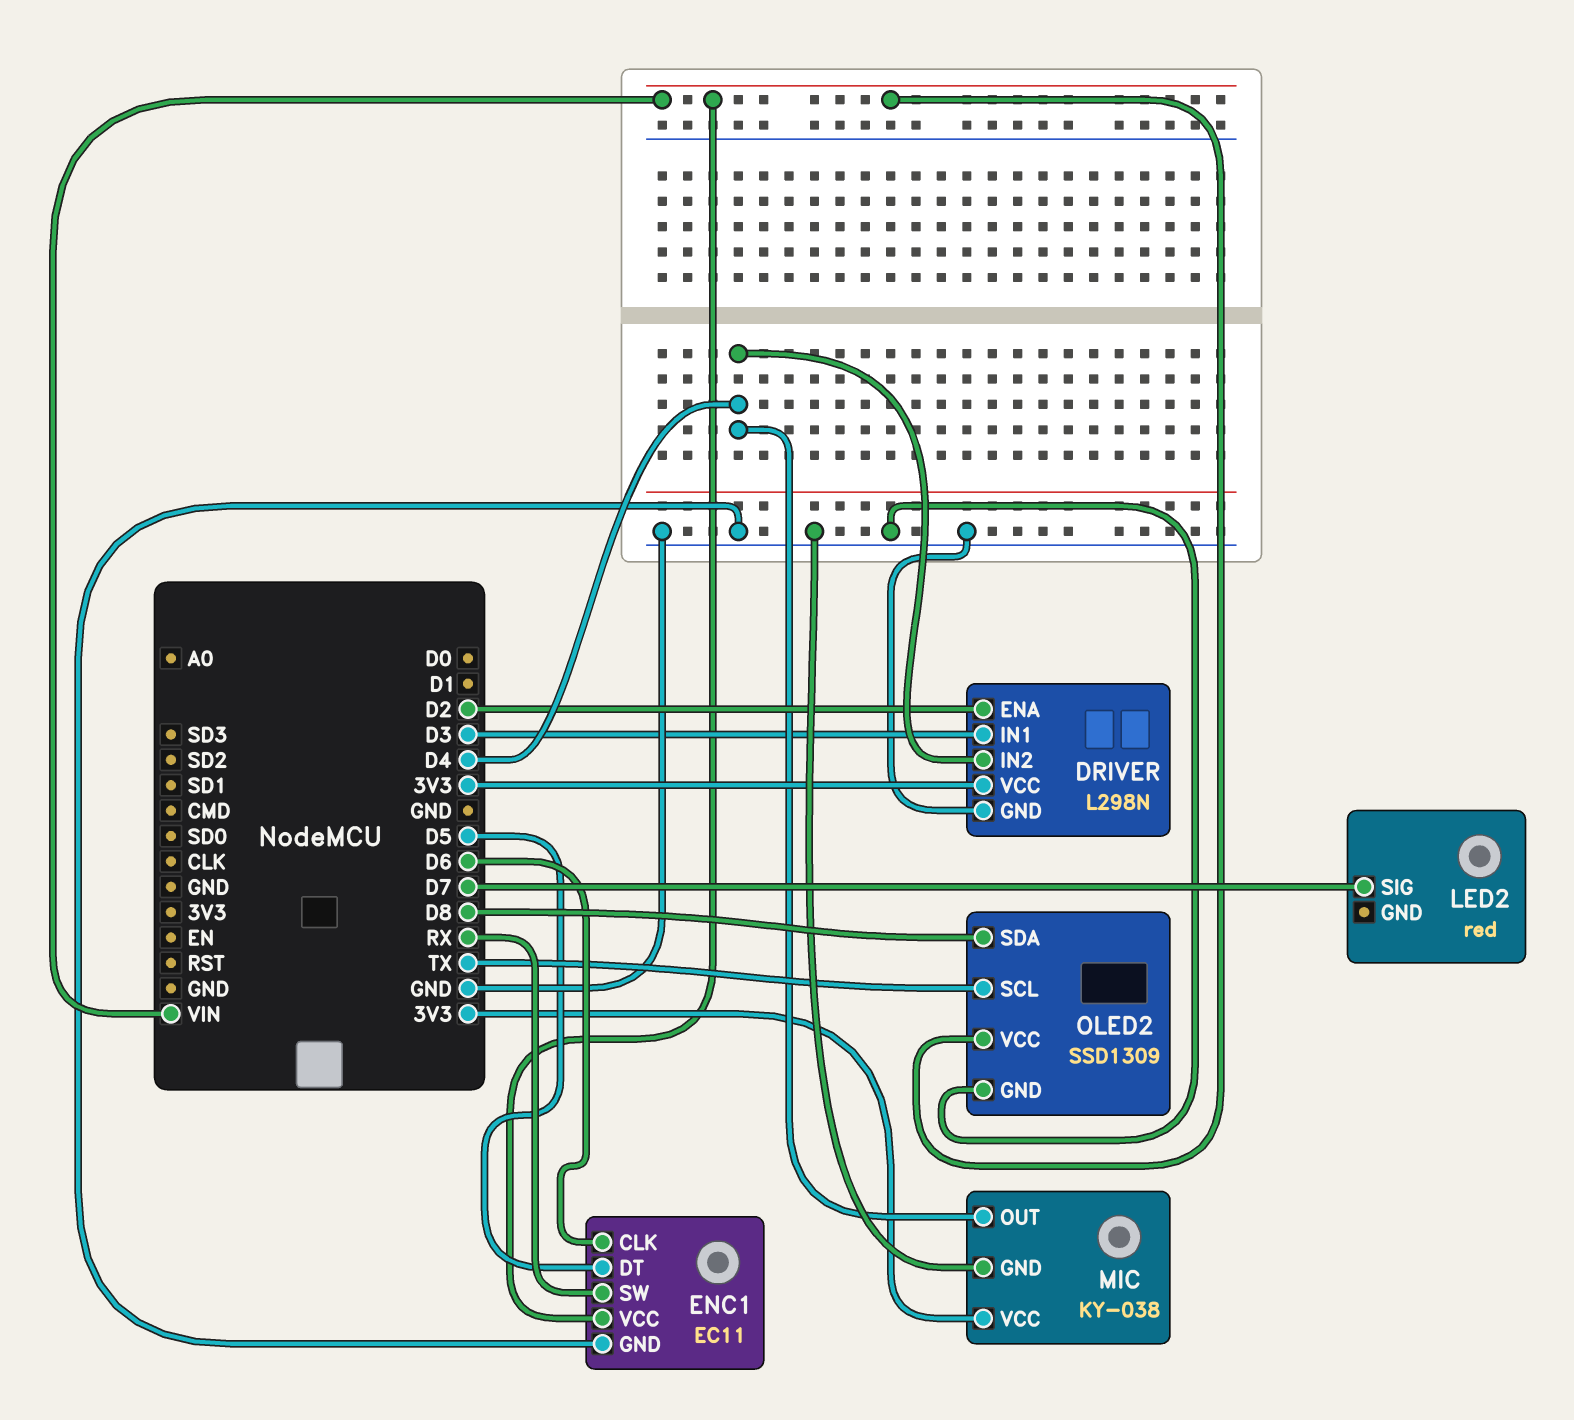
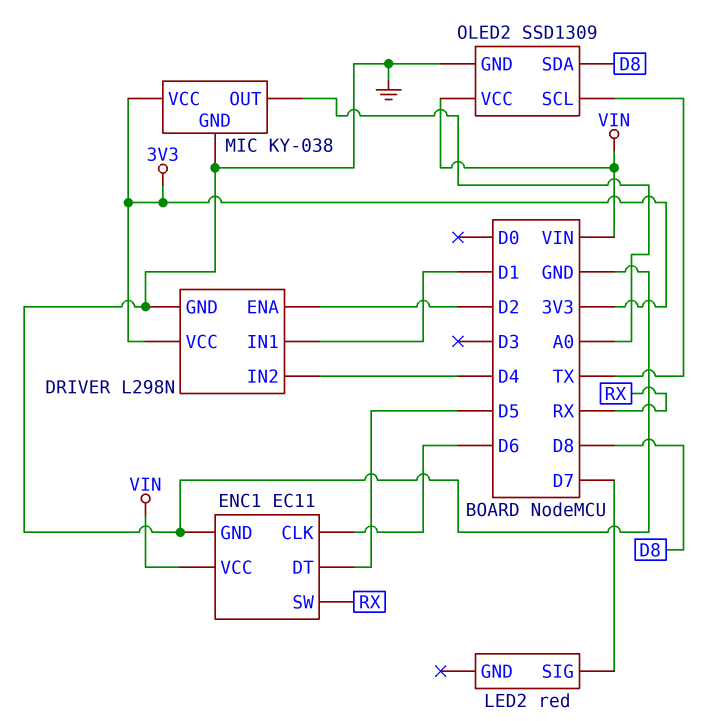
DRIVER pin IN1: D3 -> D1
MIC pin OUT: D4 -> A0

